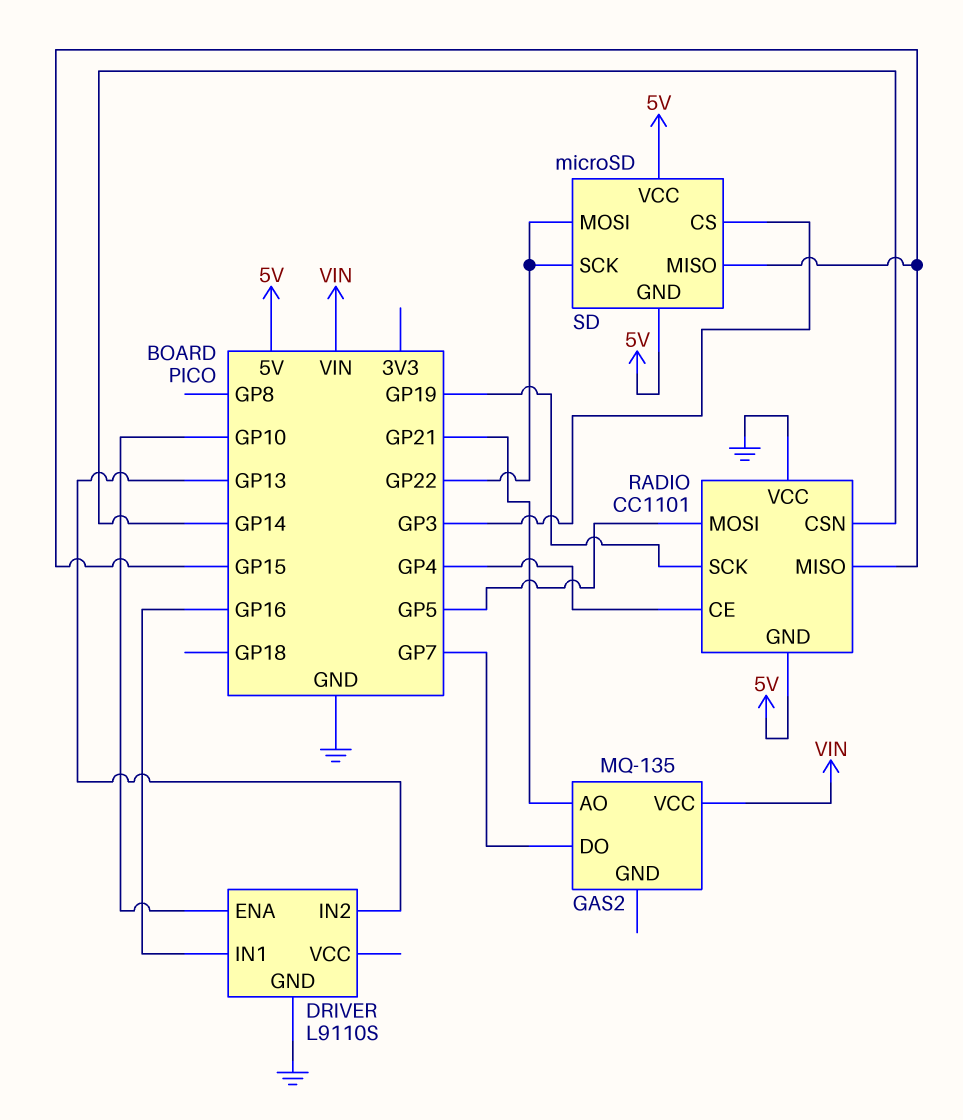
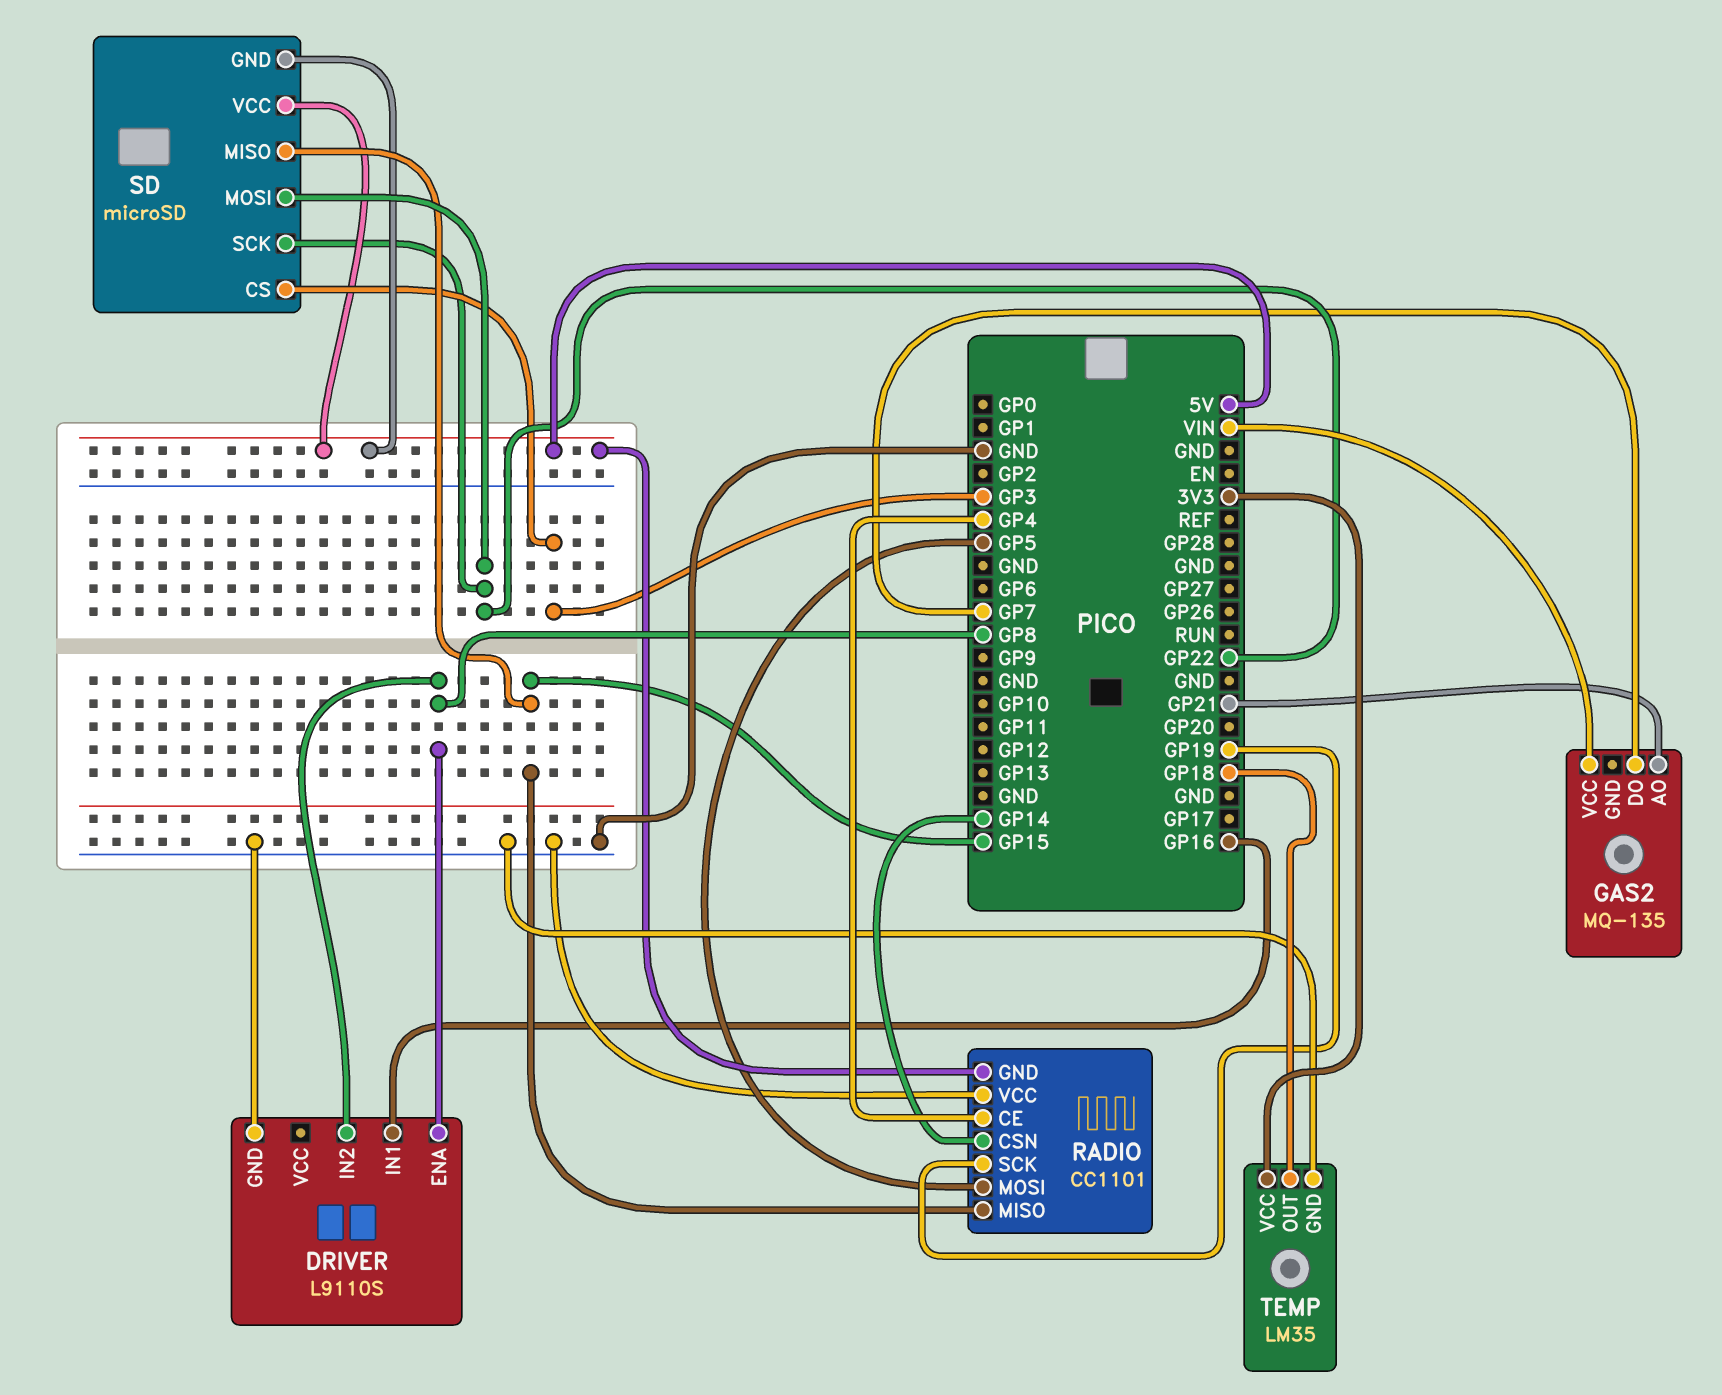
DRIVER pin ENA: GP10 -> GP8
DRIVER pin IN2: GP13 -> GP8
TEMP: none -> LM35
TEMP pin GND: none -> GND
TEMP pin OUT: none -> GP18
TEMP pin VCC: none -> 3V3

